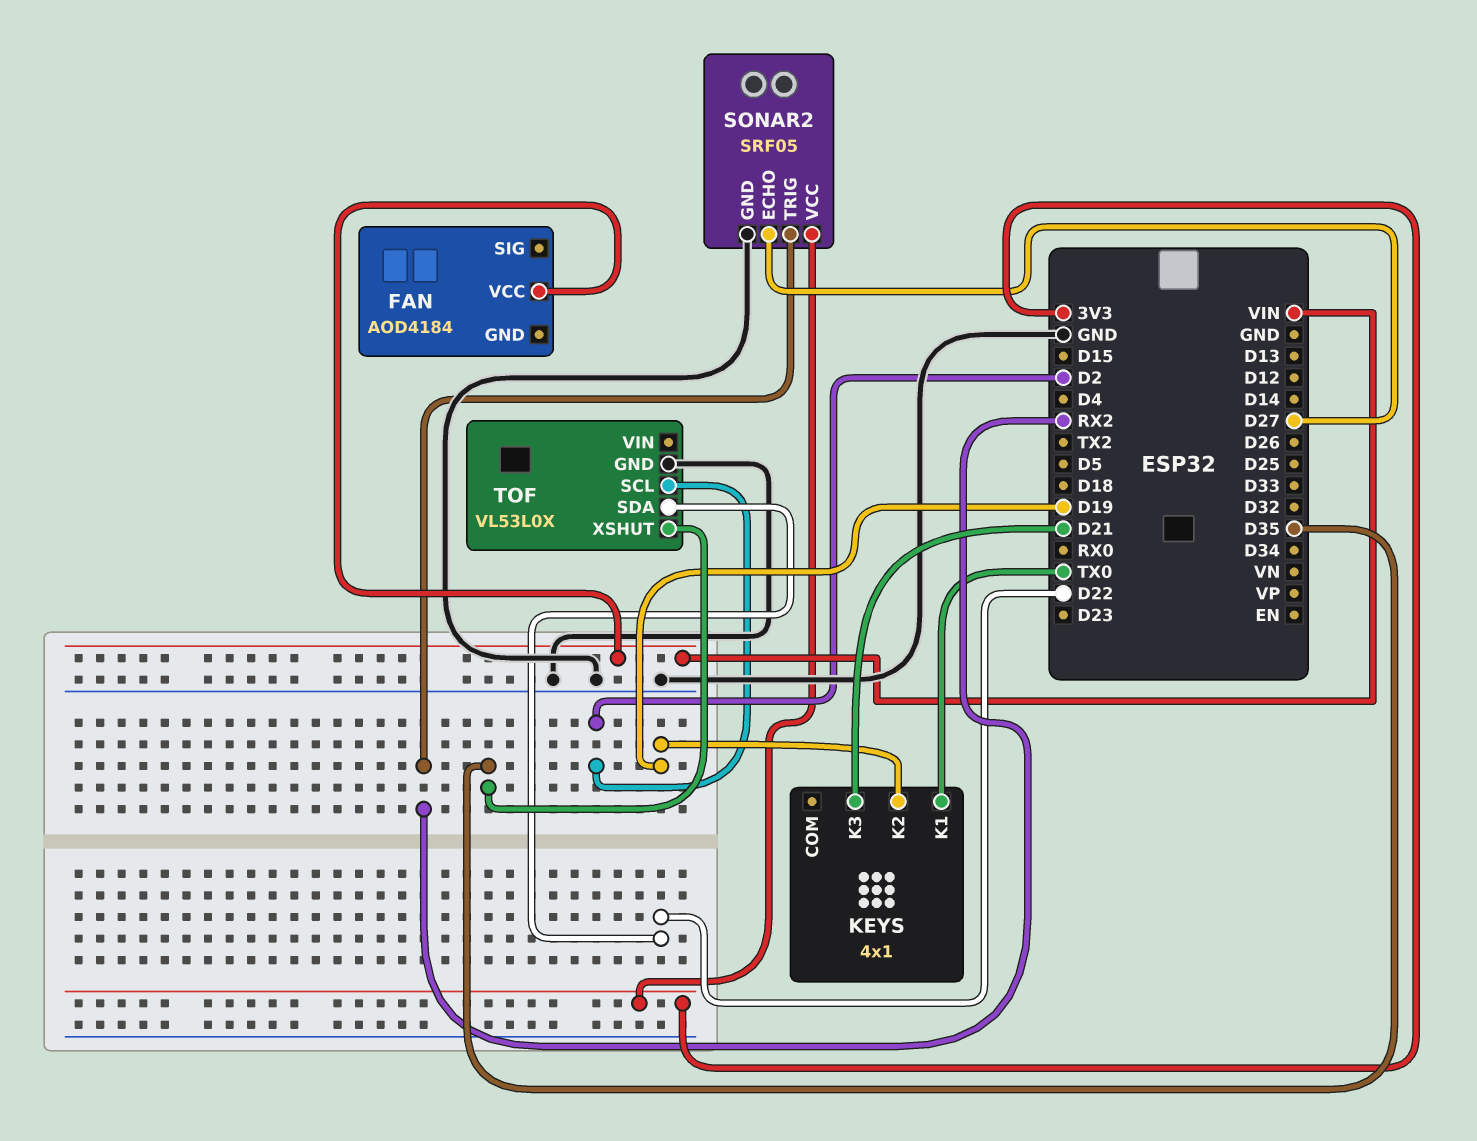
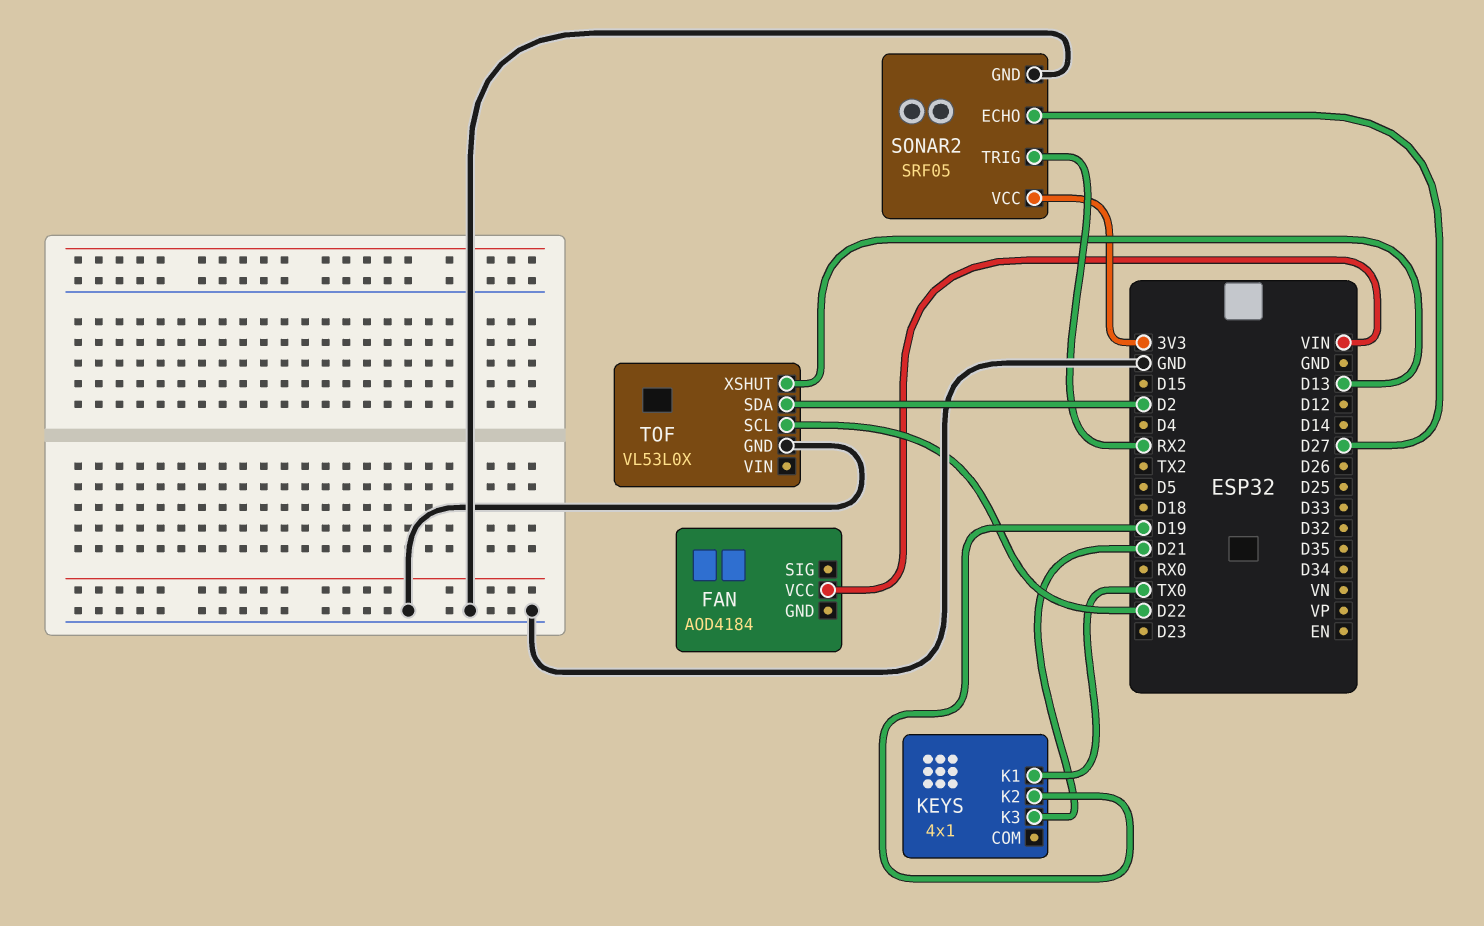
TOF pin SCL: D2 -> D22
TOF pin SDA: D22 -> D2
TOF pin XSHUT: D35 -> D13

